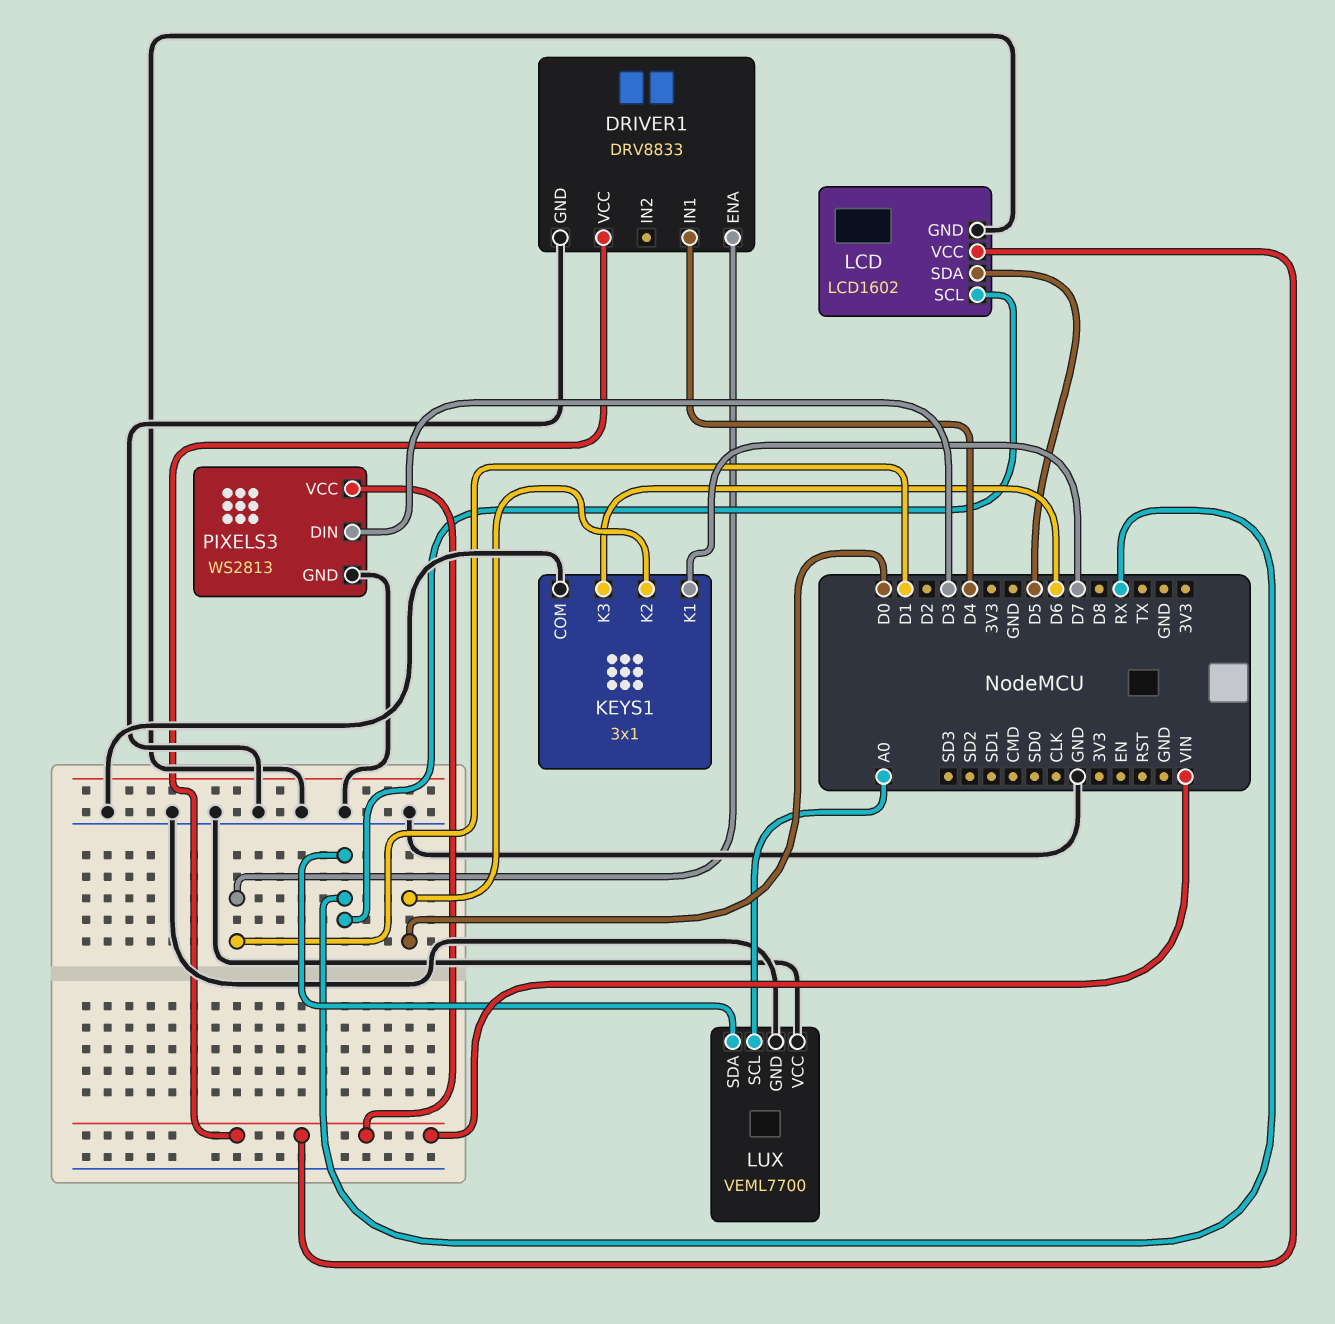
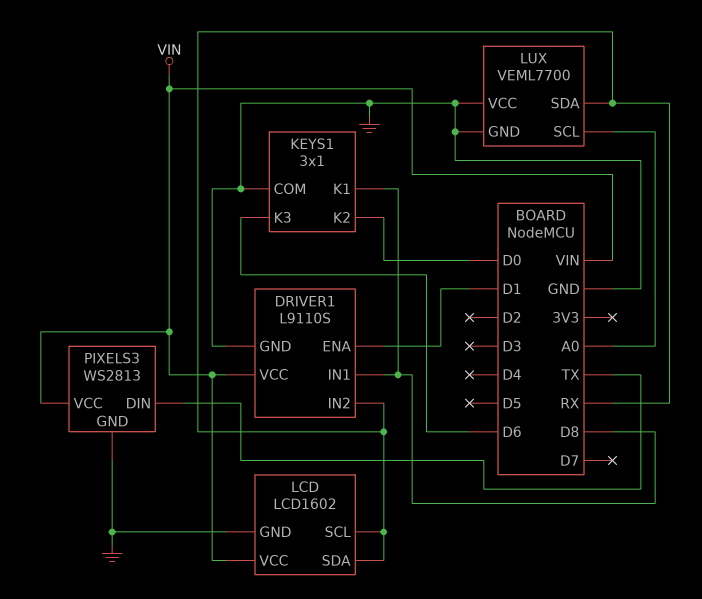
DRIVER1: DRV8833 -> L9110S
DRIVER1 pin IN1: D4 -> D8
DRIVER1 pin IN2: none -> RX
KEYS1 pin K1: D7 -> D8
LCD pin SDA: D5 -> RX
PIXELS3 pin DIN: D3 -> TX

